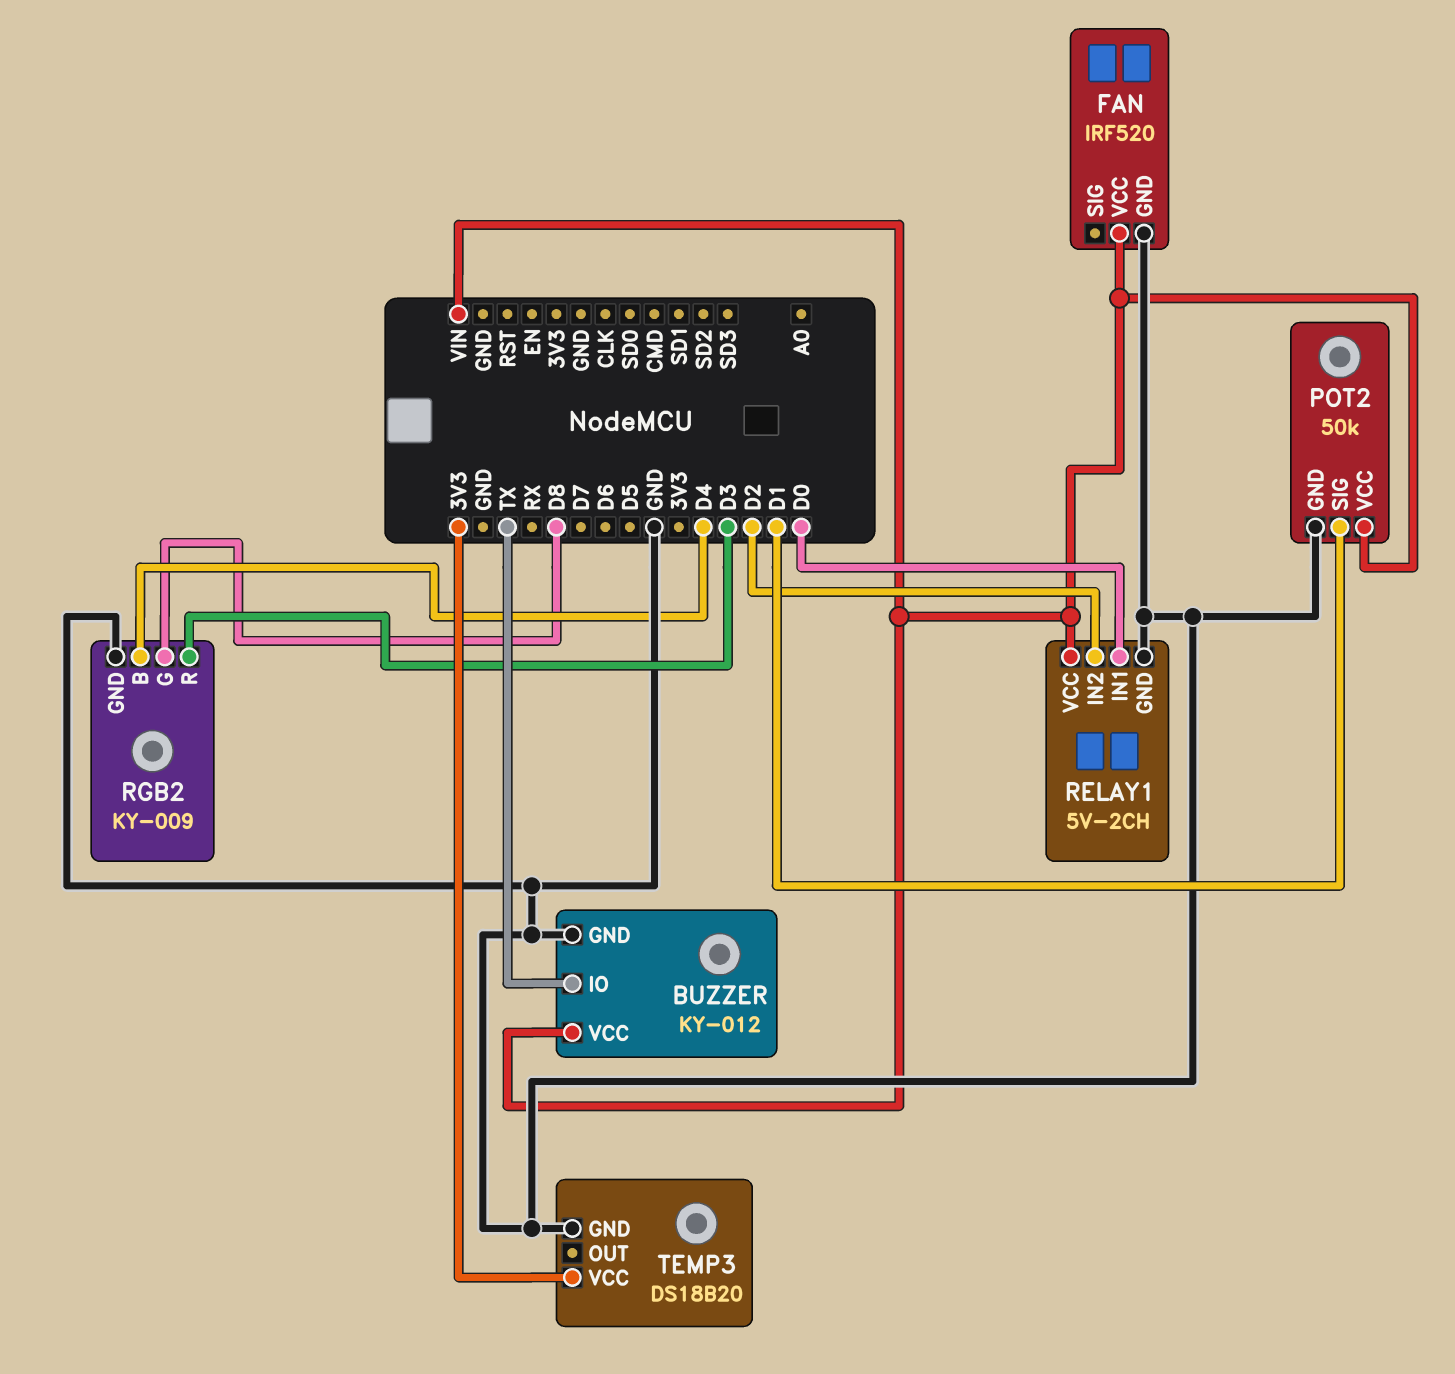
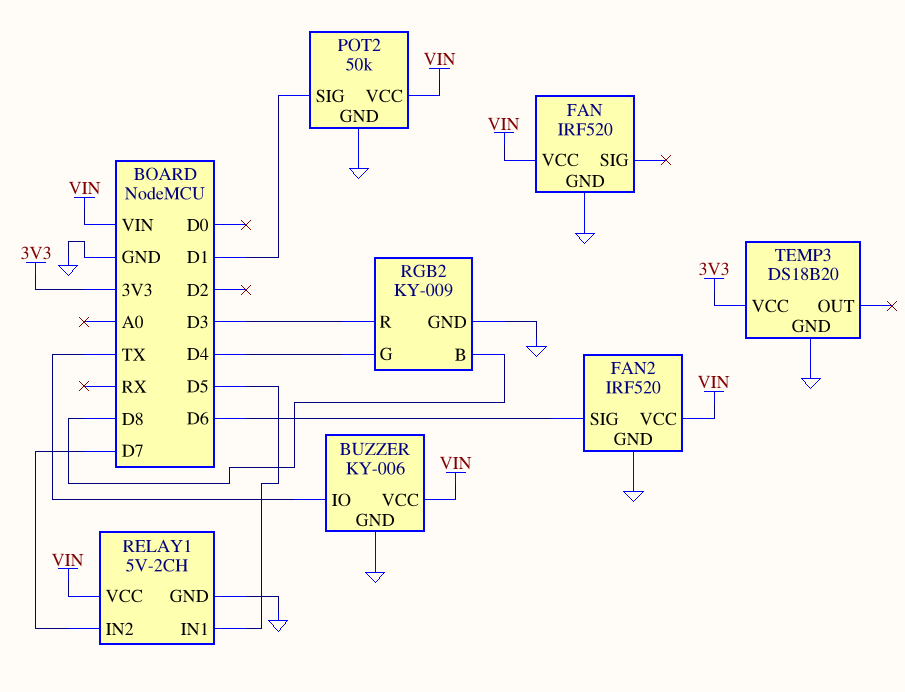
BUZZER: KY-012 -> KY-006
FAN2: none -> IRF520
FAN2 pin GND: none -> GND
FAN2 pin SIG: none -> D6
FAN2 pin VCC: none -> VIN
RELAY1 pin IN1: D0 -> D5
RELAY1 pin IN2: D2 -> D7
RGB2 pin B: D4 -> D8
RGB2 pin G: D8 -> D4

